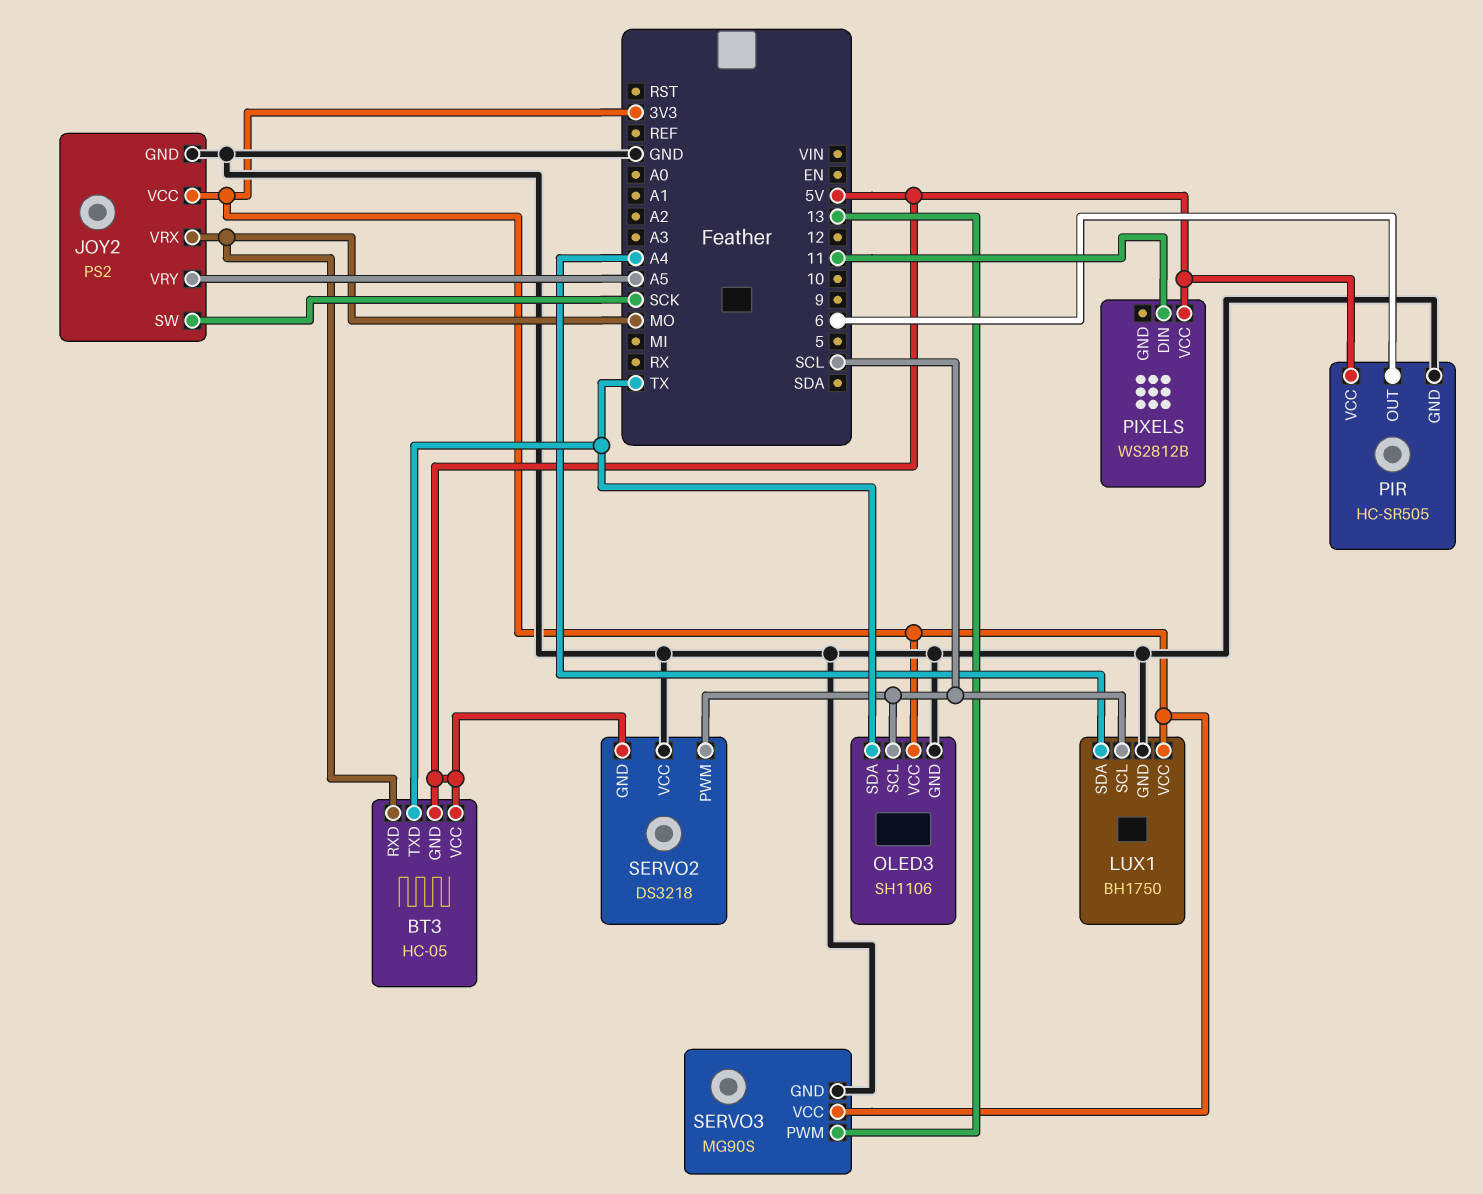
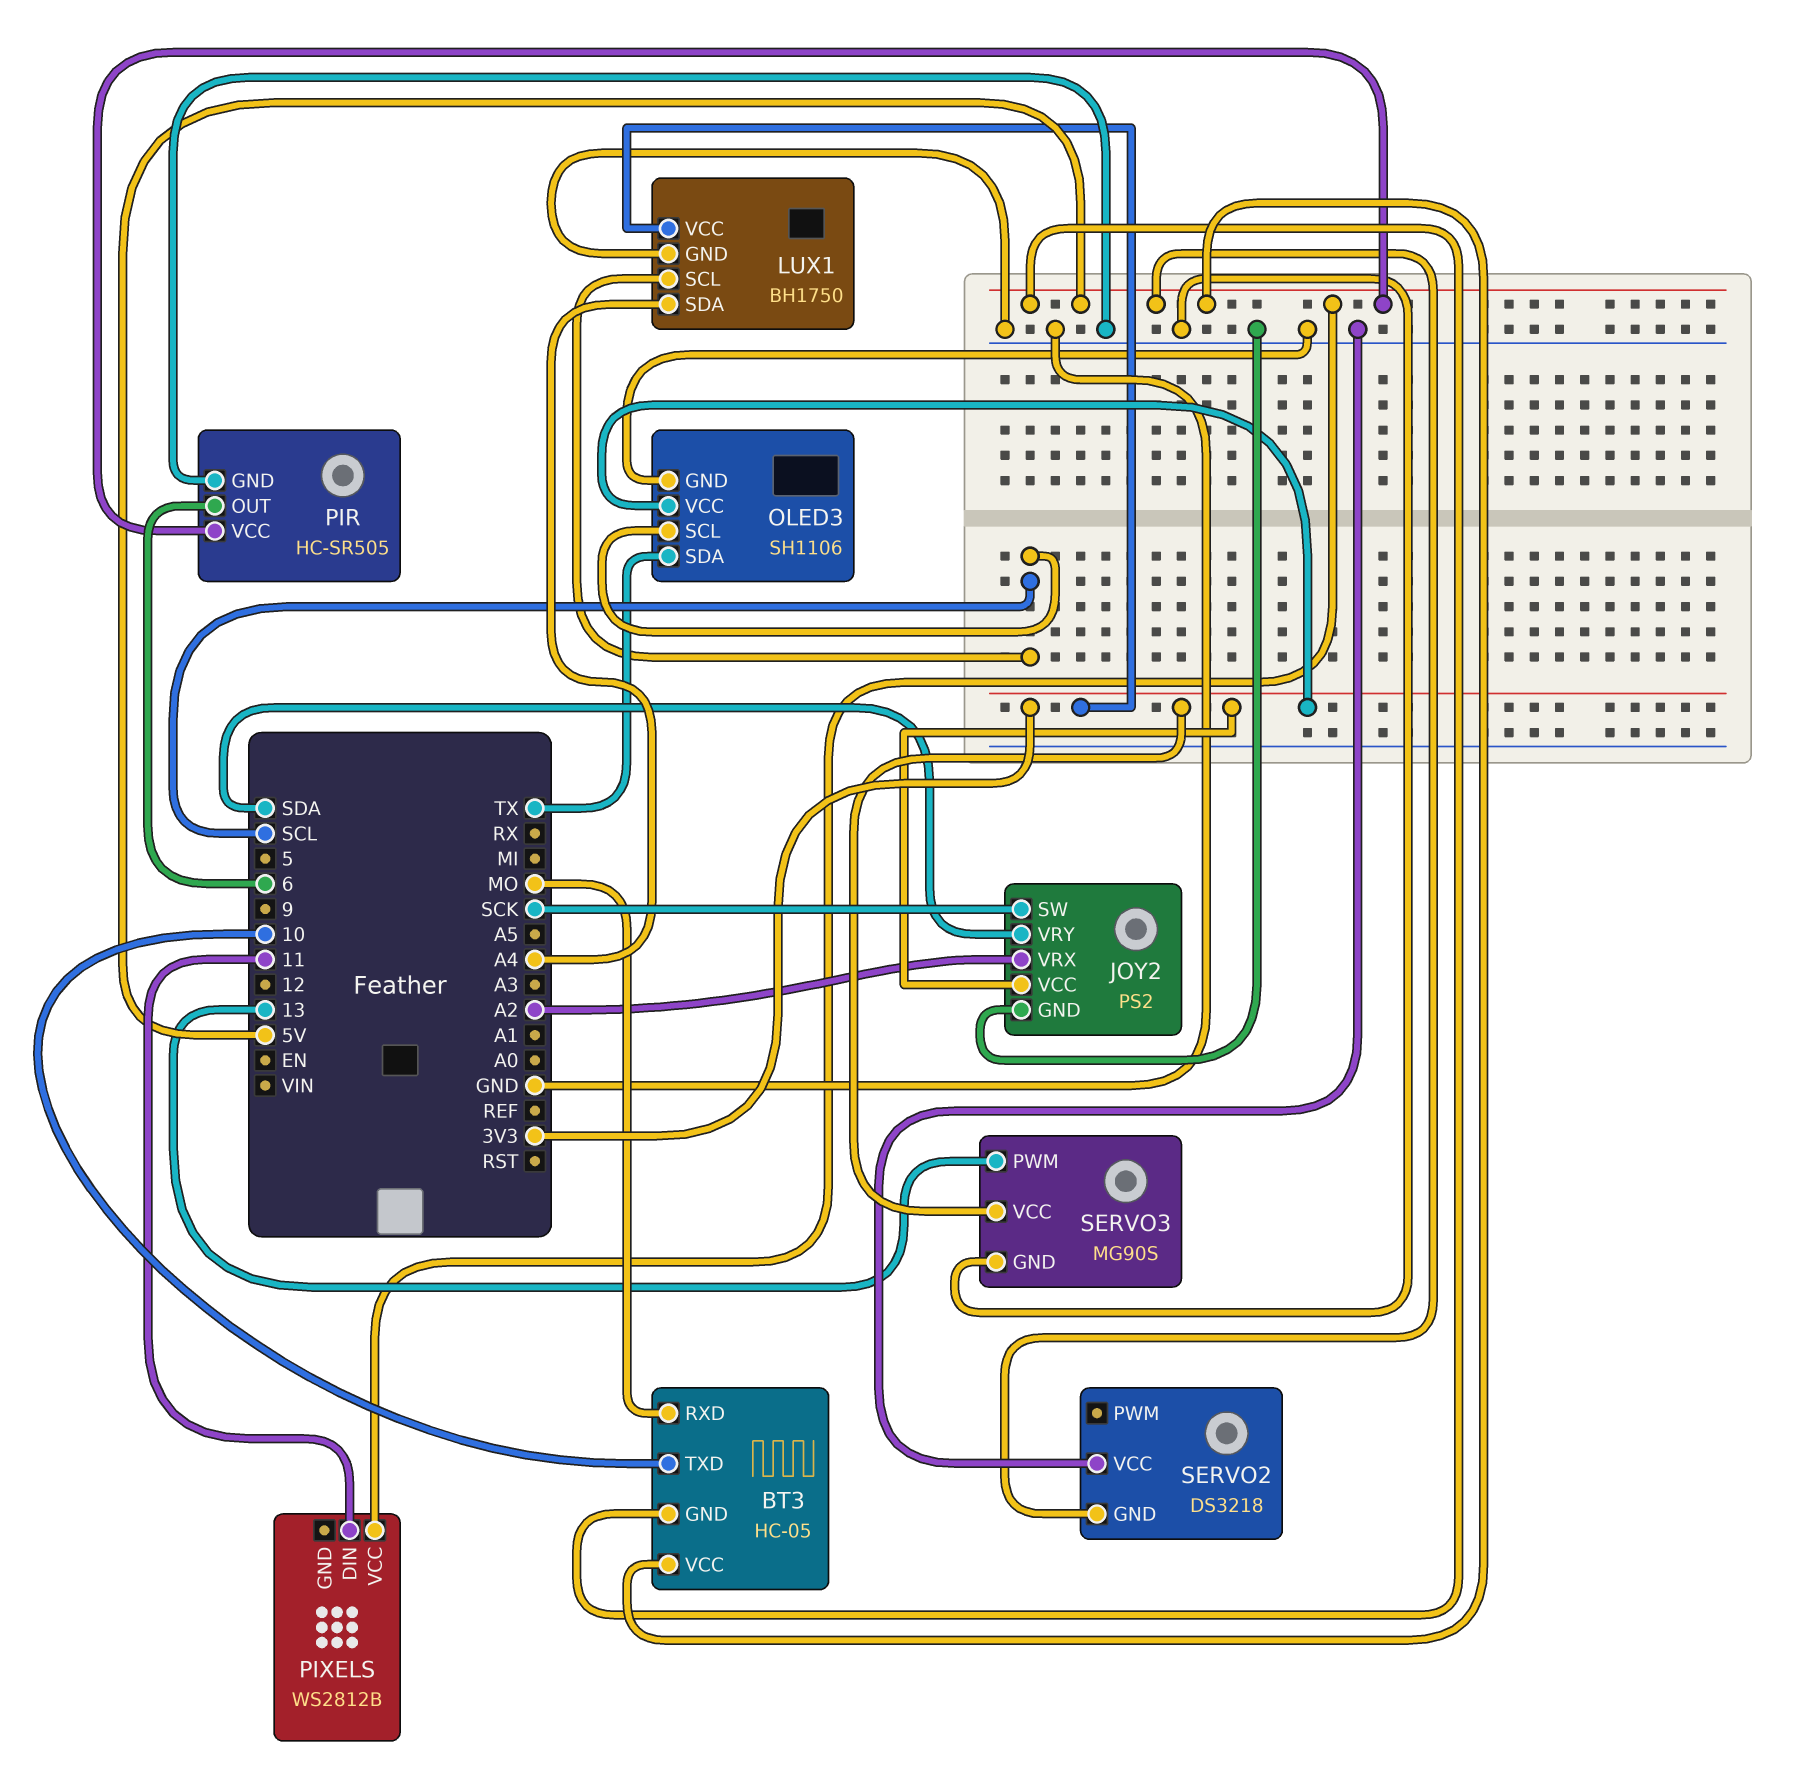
BT3 pin TXD: TX -> 10
JOY2 pin VRX: MO -> A2
JOY2 pin VRY: A5 -> SDA
SERVO2 pin PWM: SCL -> none

